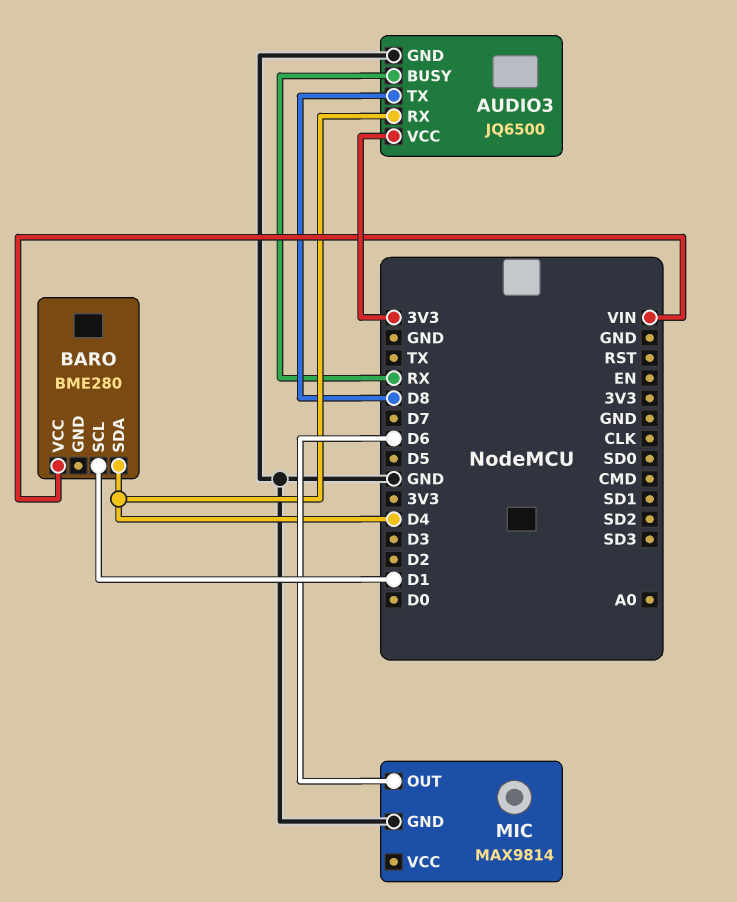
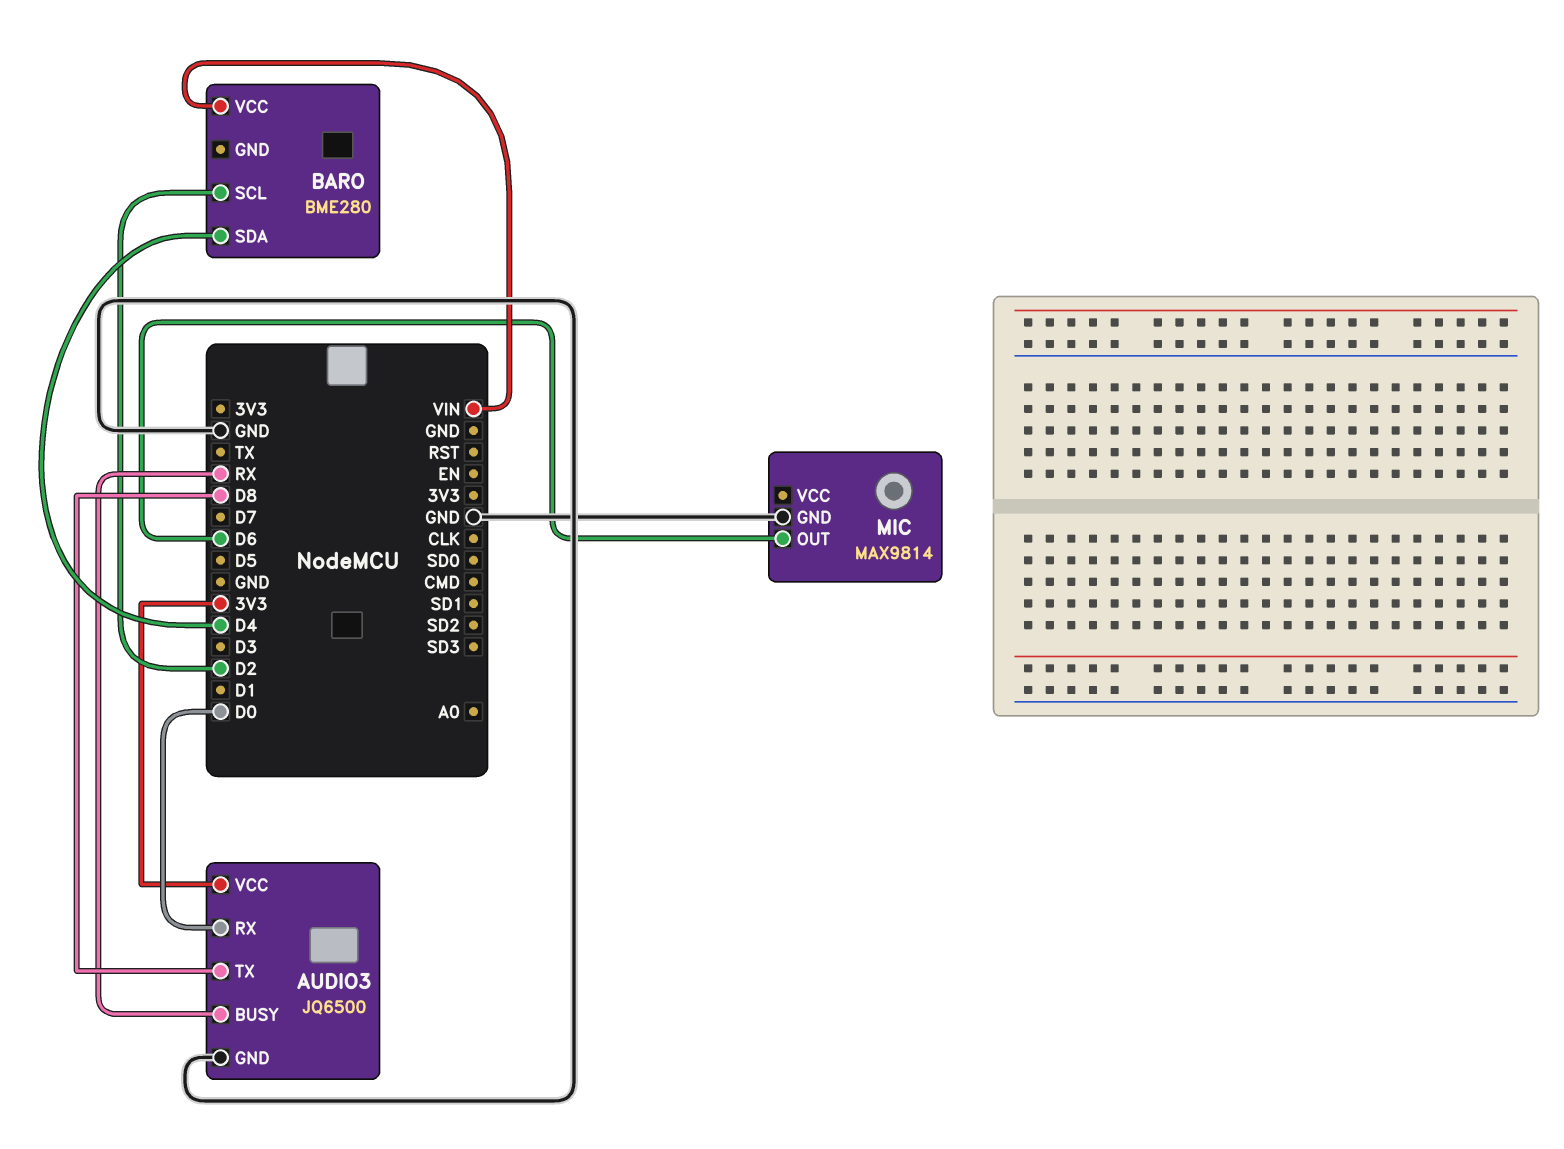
AUDIO3 pin RX: D4 -> D0
BARO pin SCL: D1 -> D2

